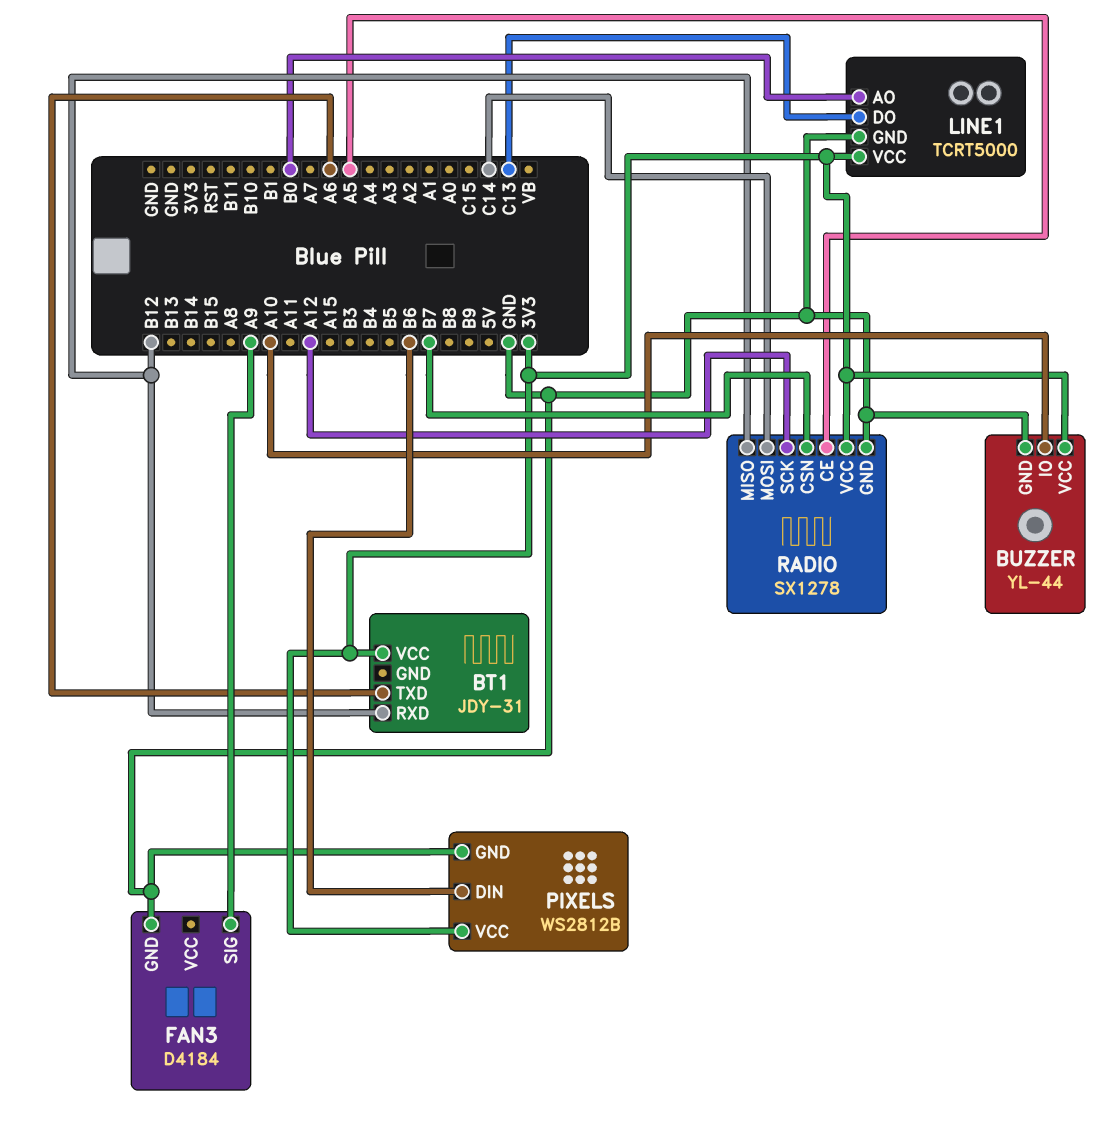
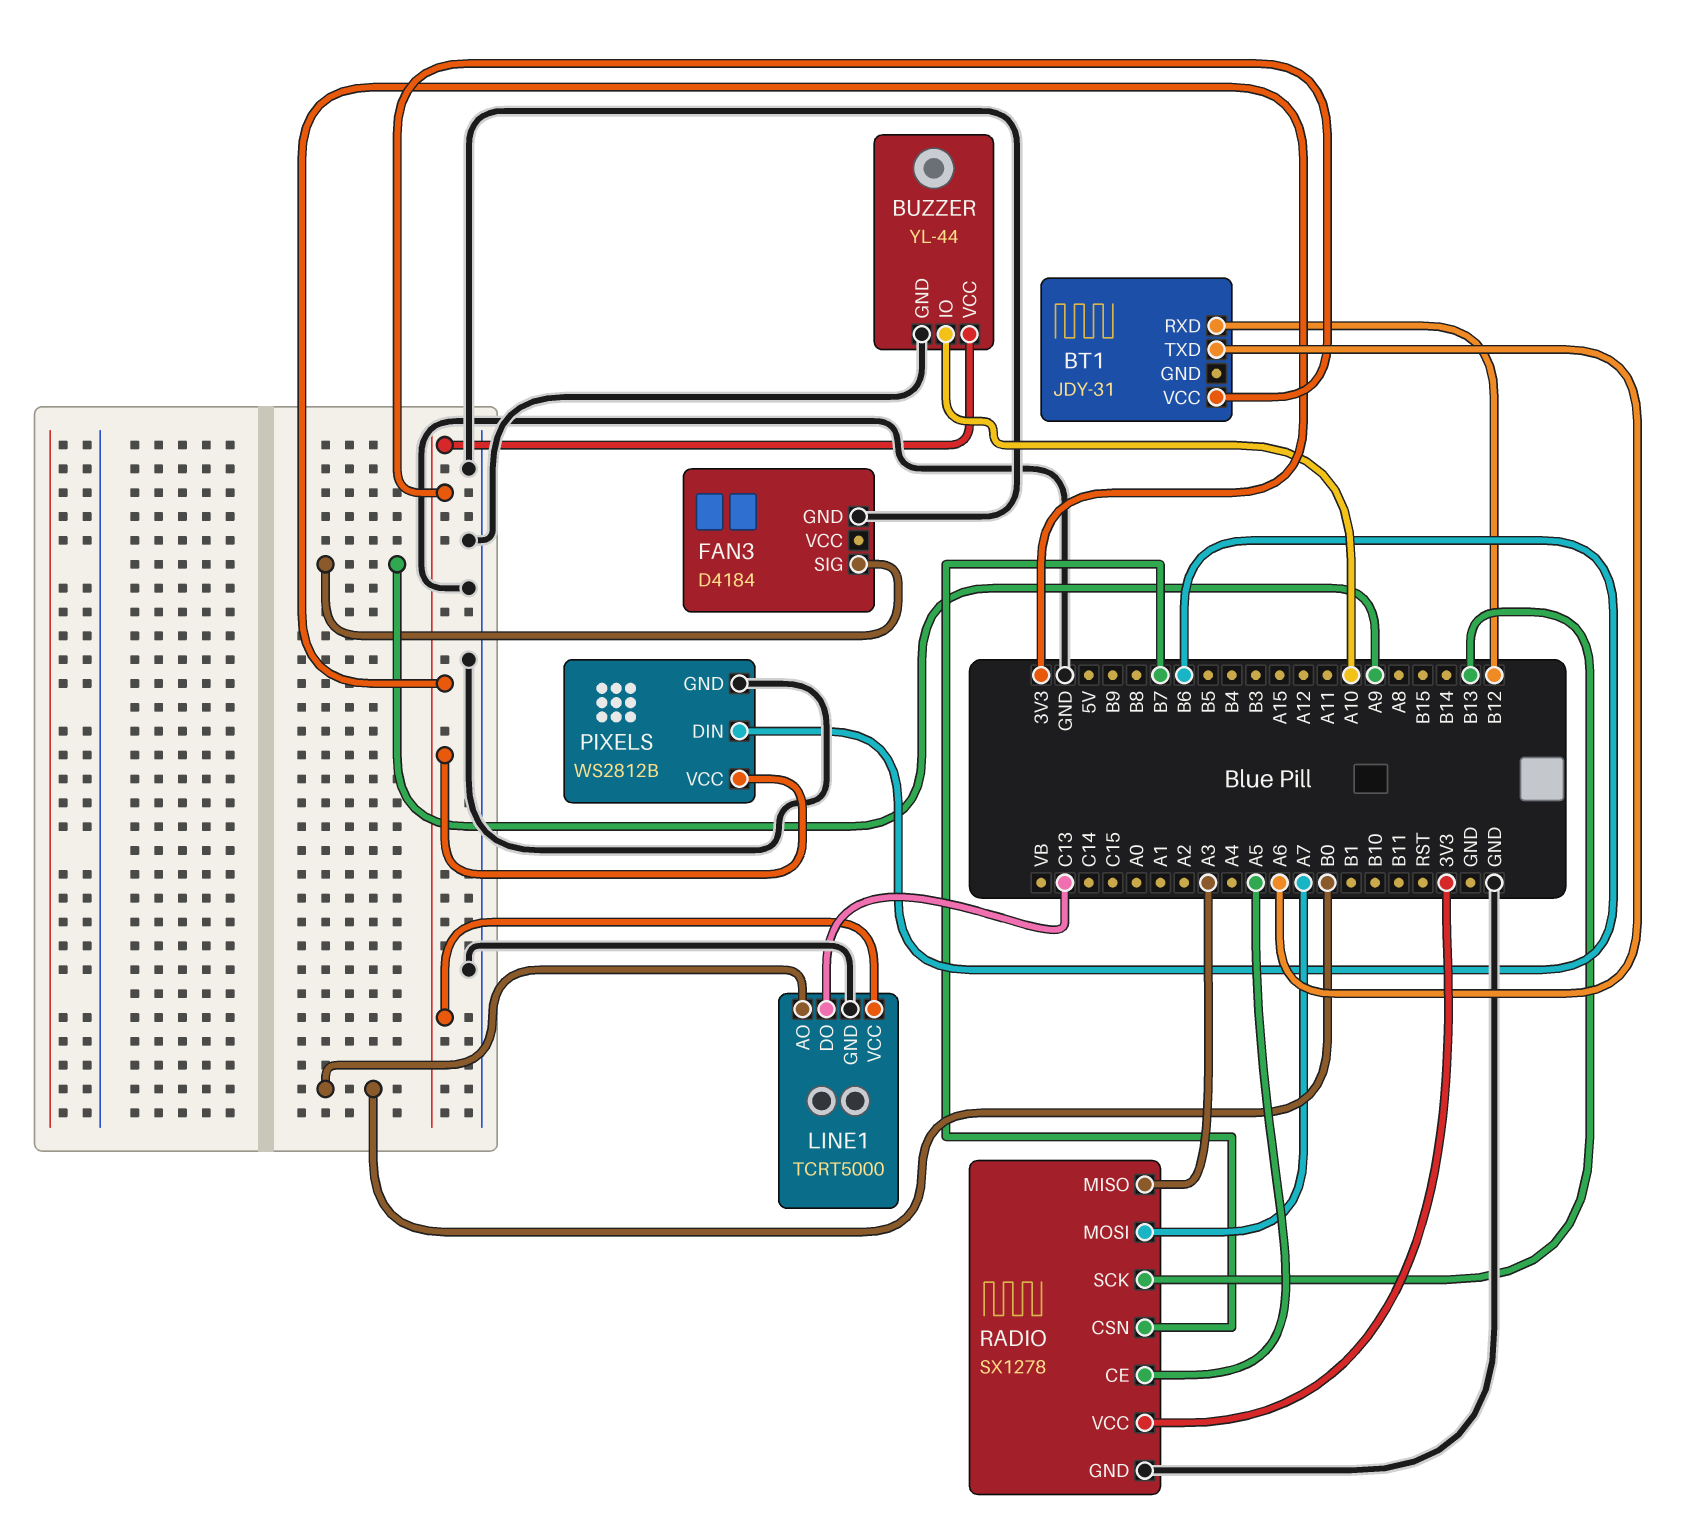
RADIO pin MISO: B12 -> A3
RADIO pin MOSI: C14 -> A7
RADIO pin SCK: A12 -> B13

